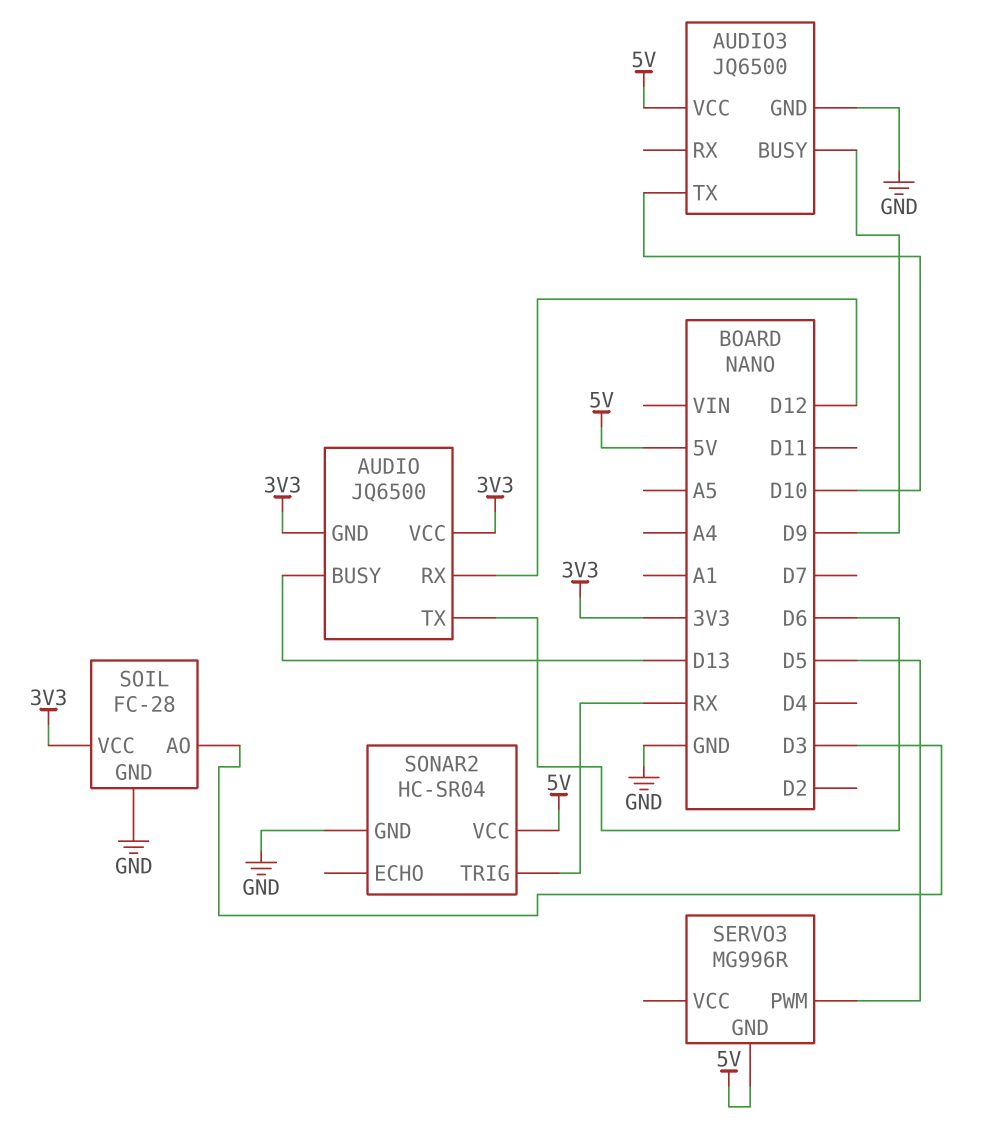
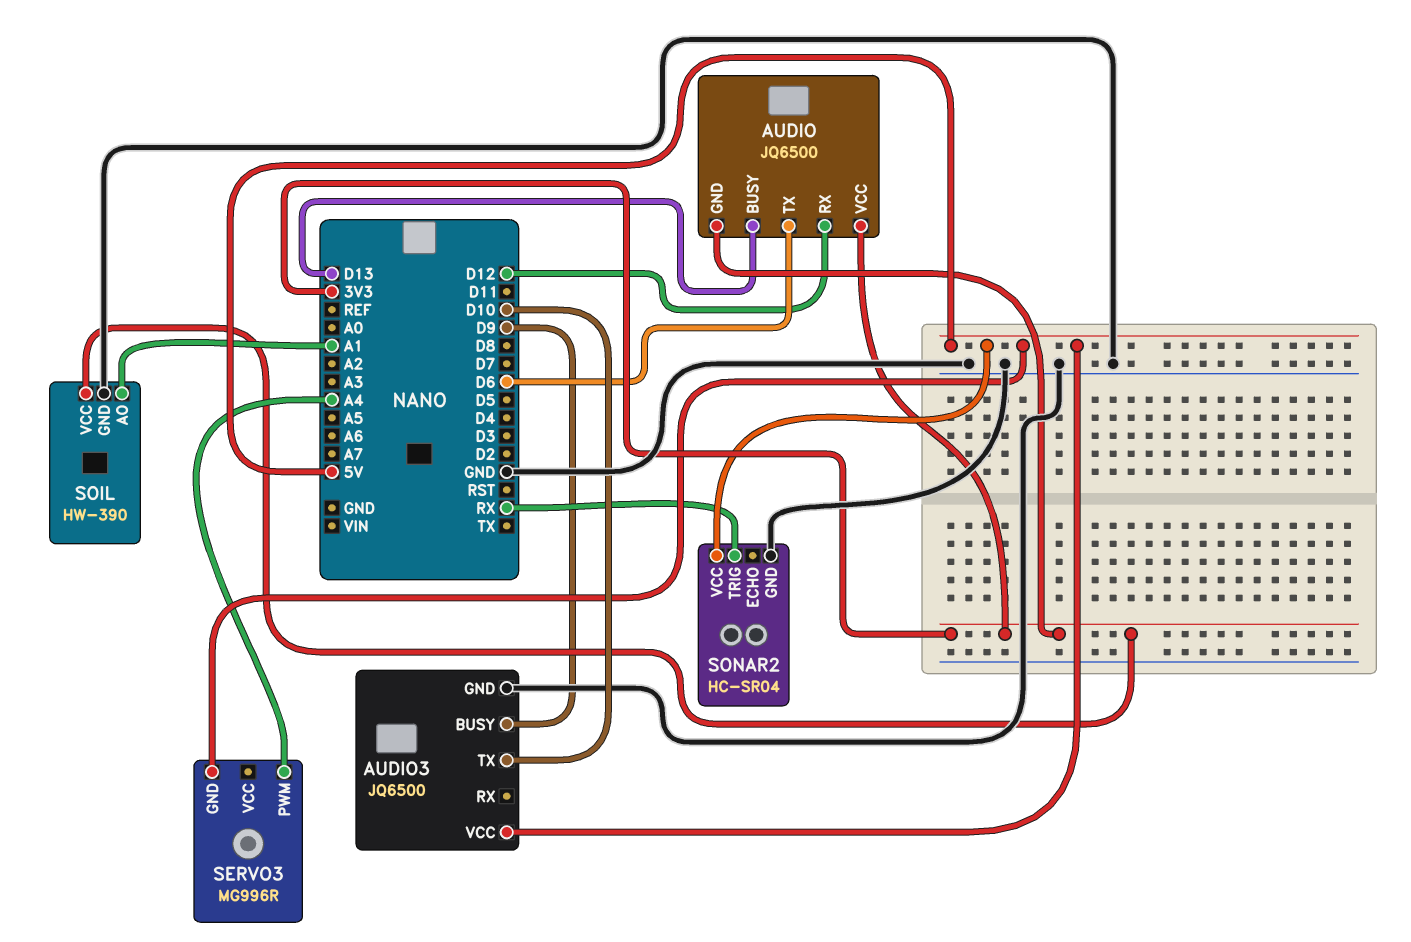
SERVO3 pin PWM: D5 -> A4
SOIL: FC-28 -> HW-390
SOIL pin AO: D3 -> A1

